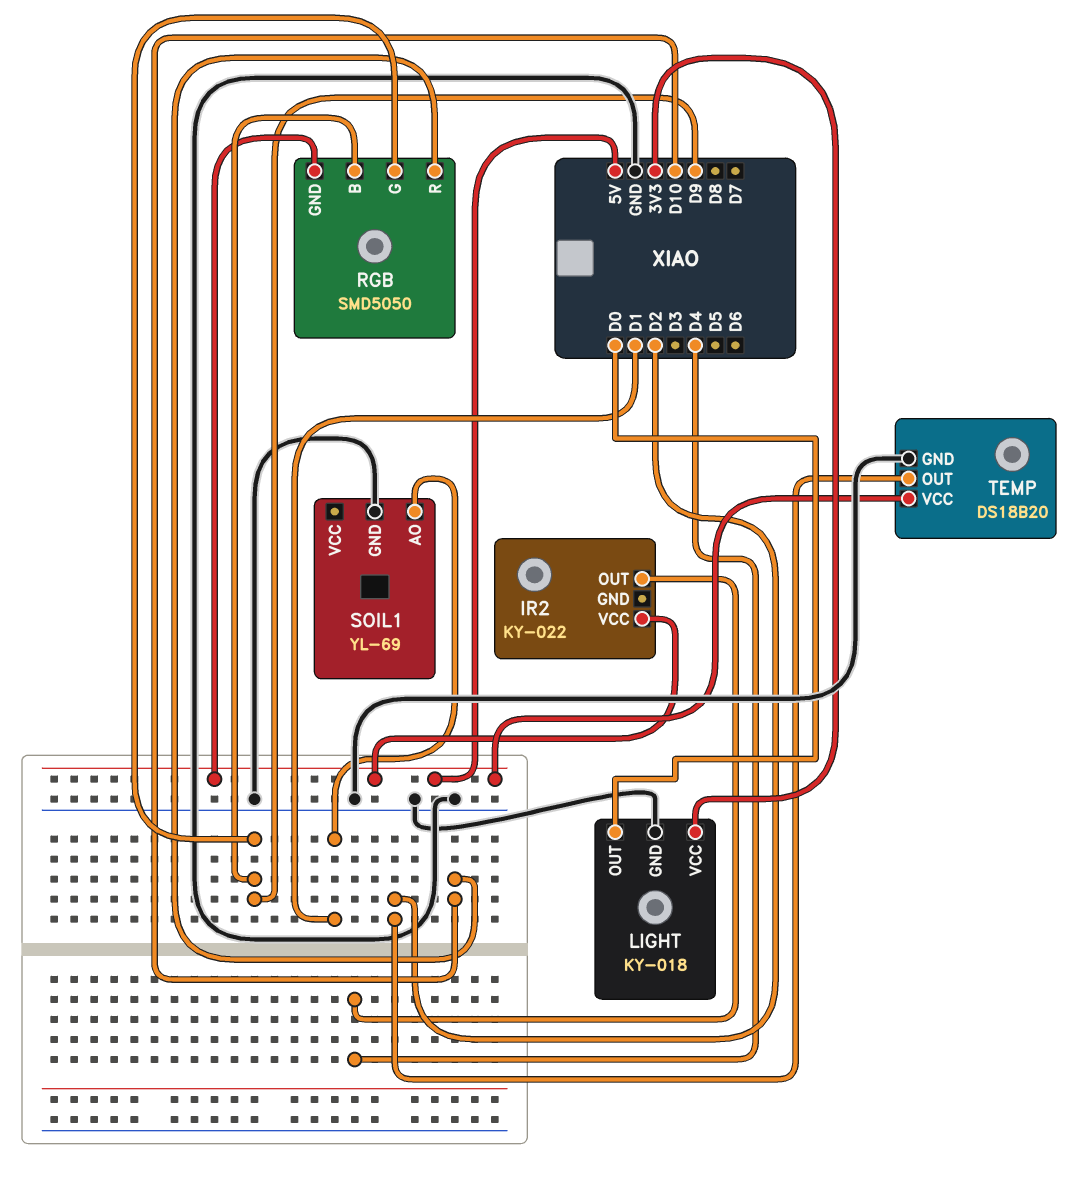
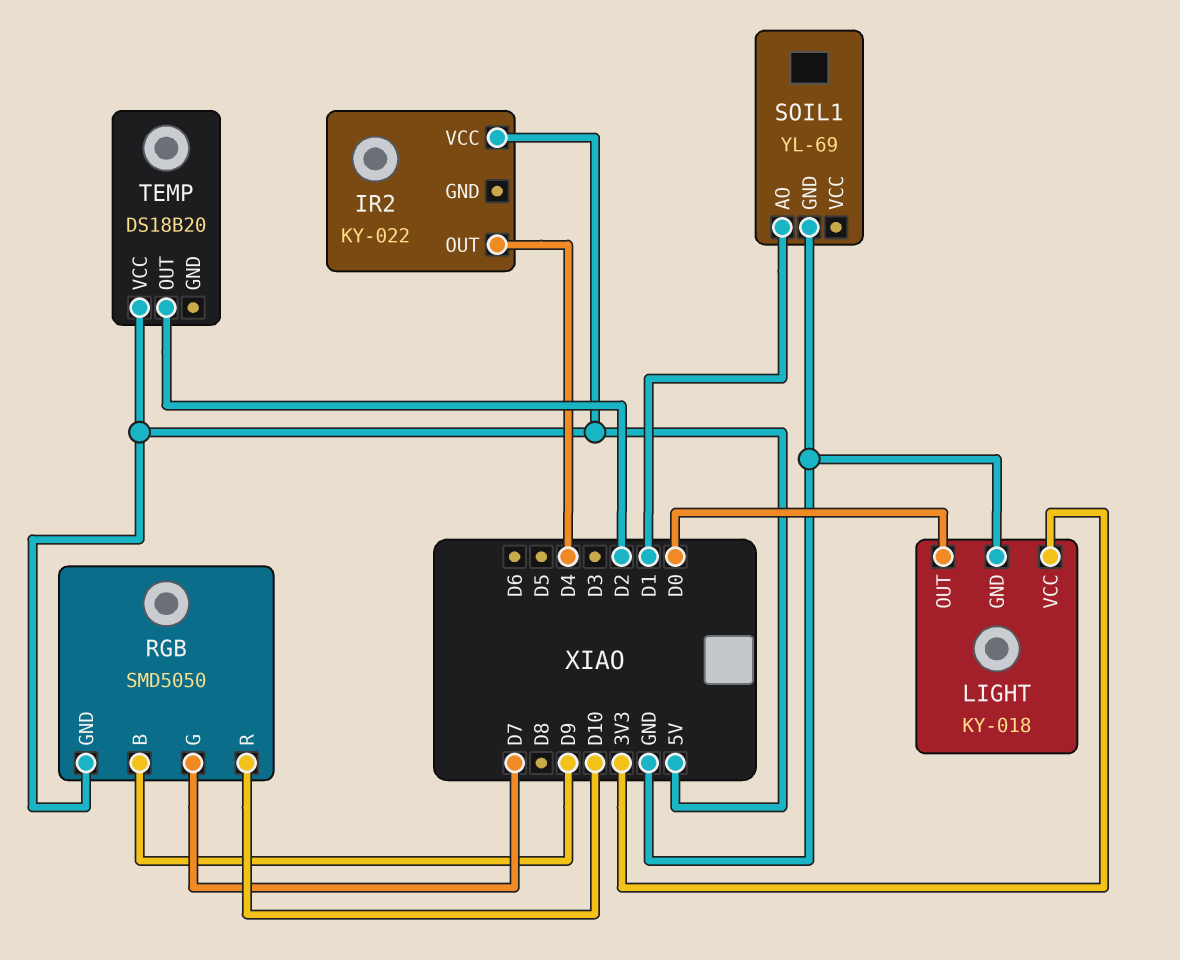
RGB pin G: D9 -> D7
TEMP pin GND: GND -> none

